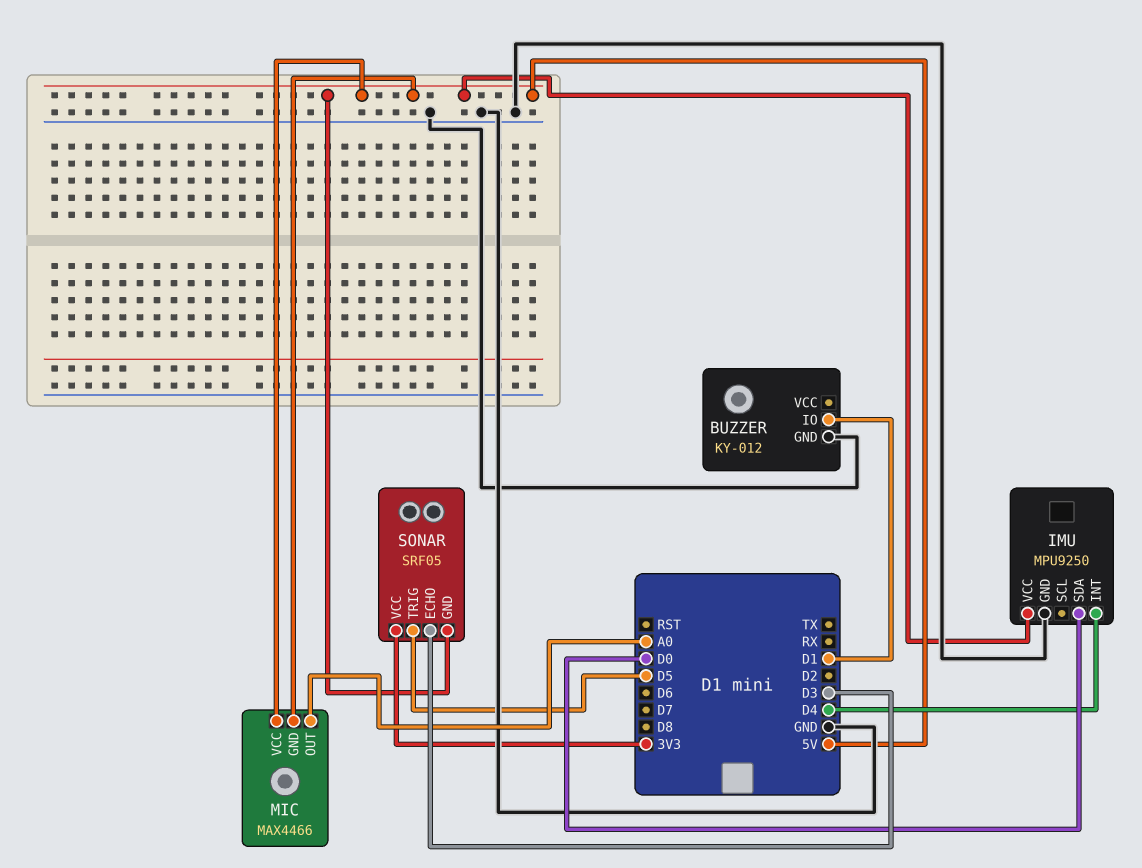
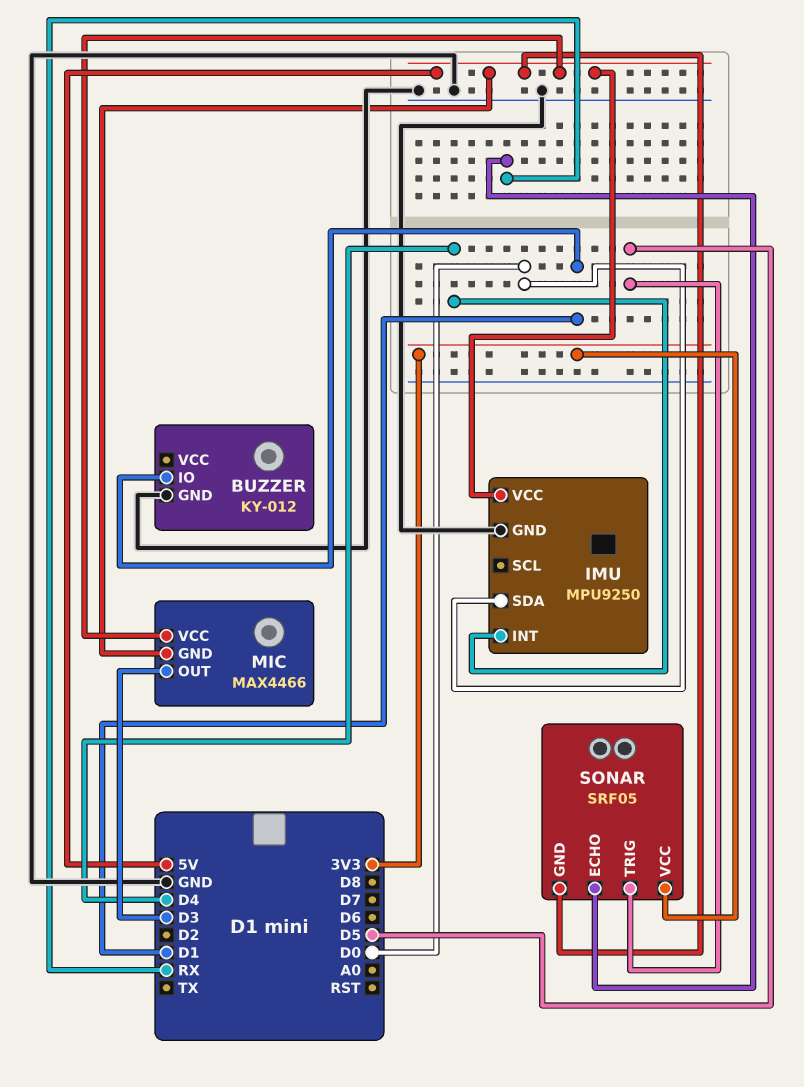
MIC pin OUT: A0 -> D3
SONAR pin ECHO: D3 -> RX

